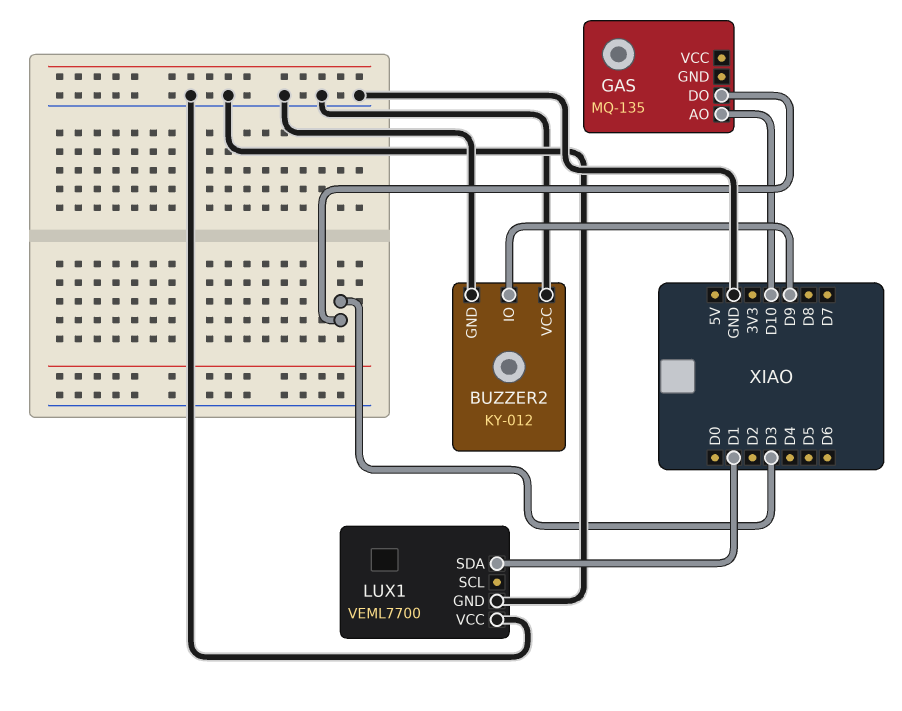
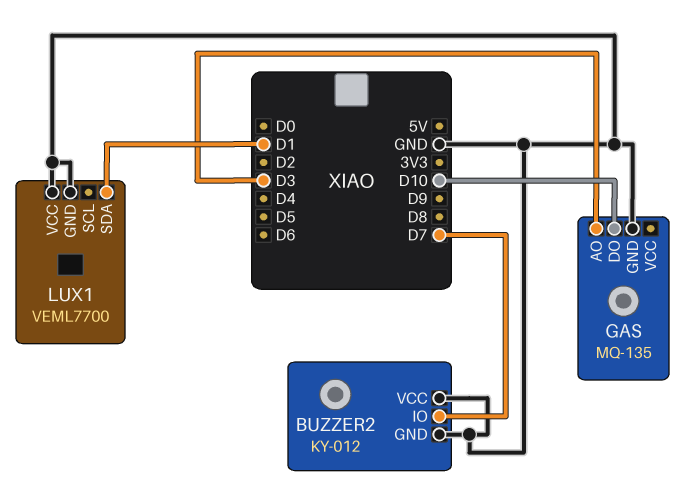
BUZZER2 pin IO: D9 -> D7
GAS pin AO: D10 -> D3
GAS pin DO: D3 -> D10
GAS pin GND: none -> GND

